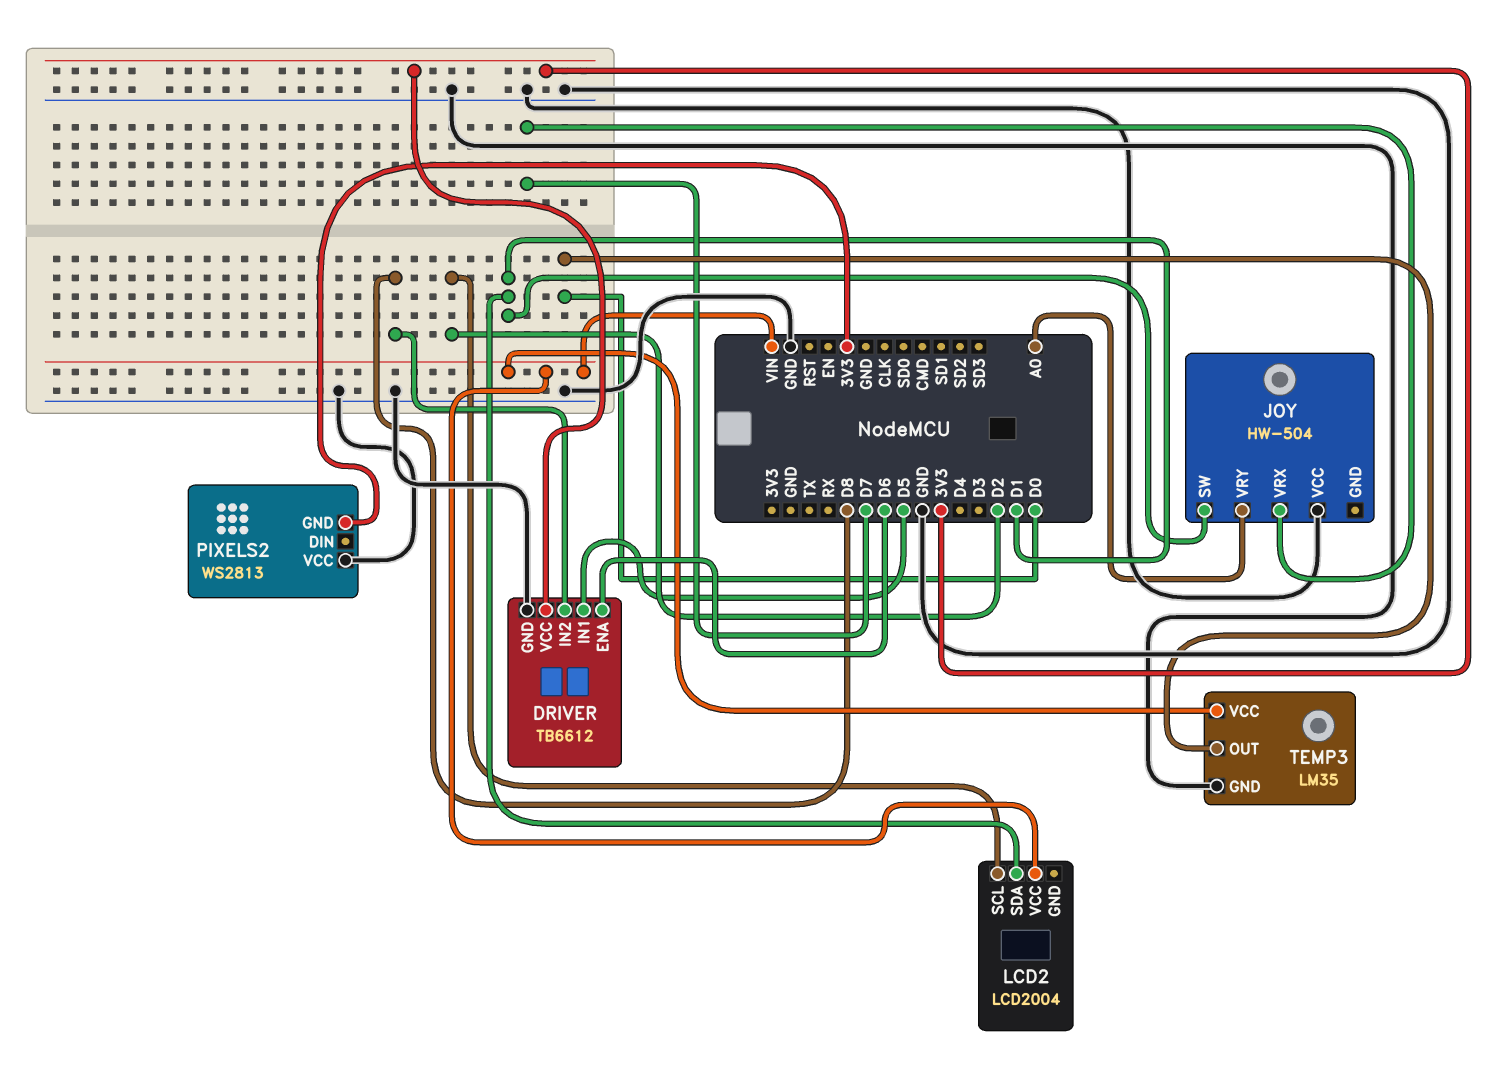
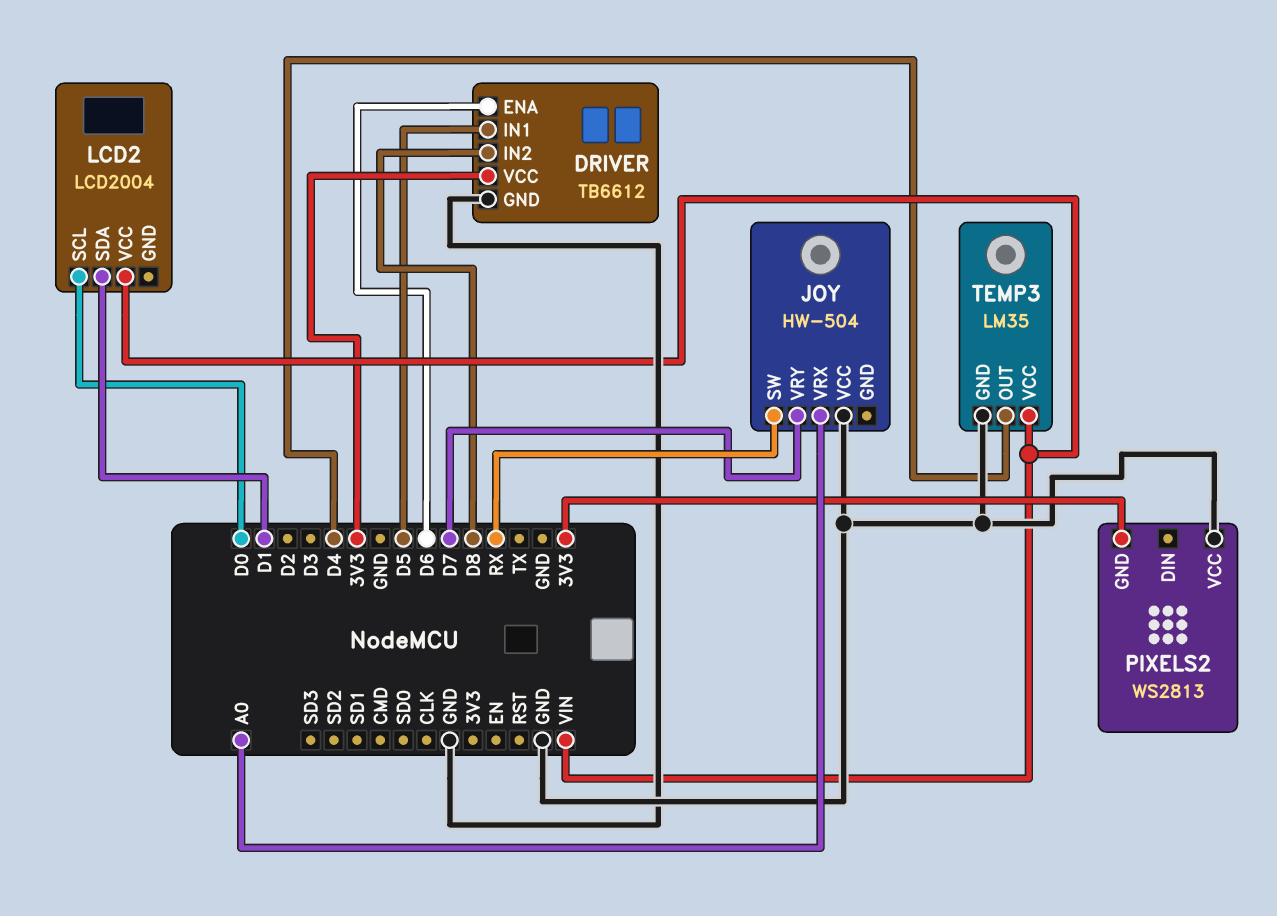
JOY pin SW: D1 -> RX
JOY pin VRX: D7 -> A0
JOY pin VRY: A0 -> D7
LCD2 pin SCL: D2 -> D0
TEMP3 pin OUT: D0 -> D4

